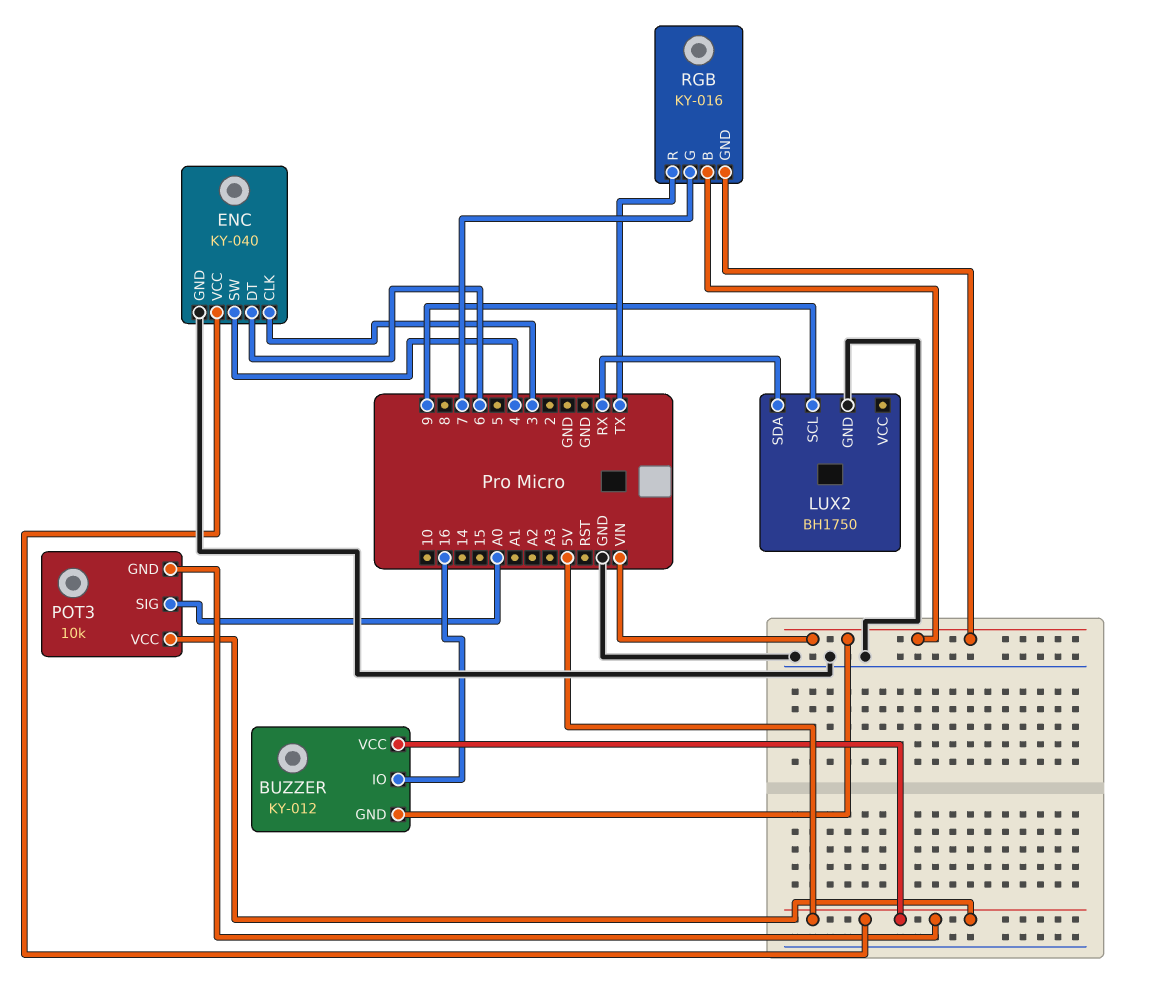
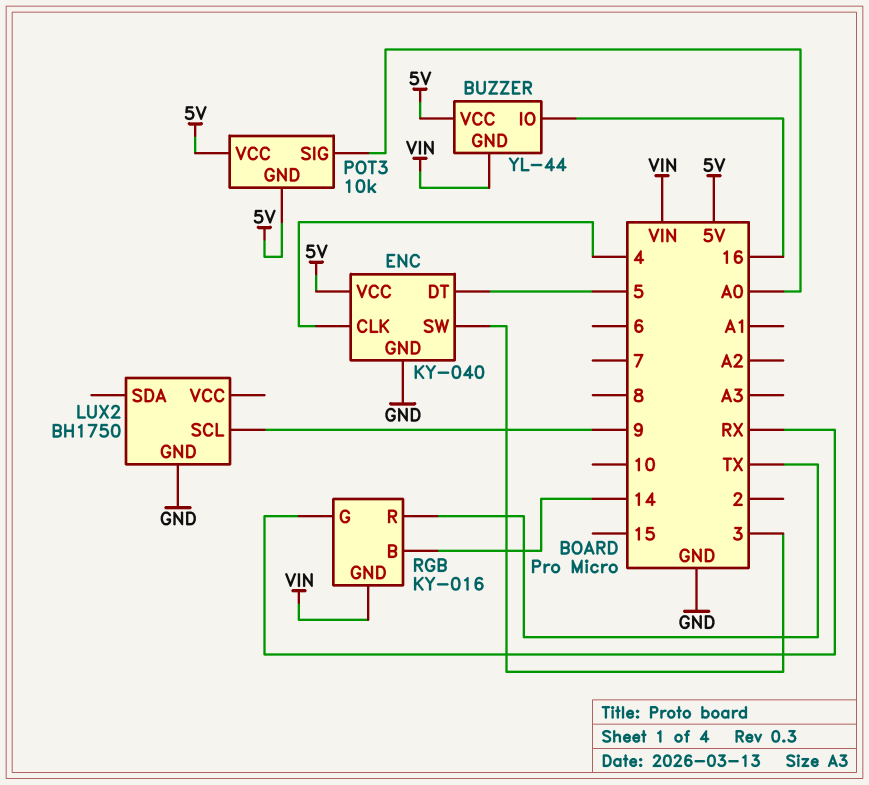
BUZZER: KY-012 -> YL-44
ENC pin CLK: 3 -> 4
ENC pin DT: 6 -> 5
ENC pin SW: 4 -> 3
LUX2 pin SDA: RX -> none
RGB pin B: VIN -> 14
RGB pin G: 7 -> RX

